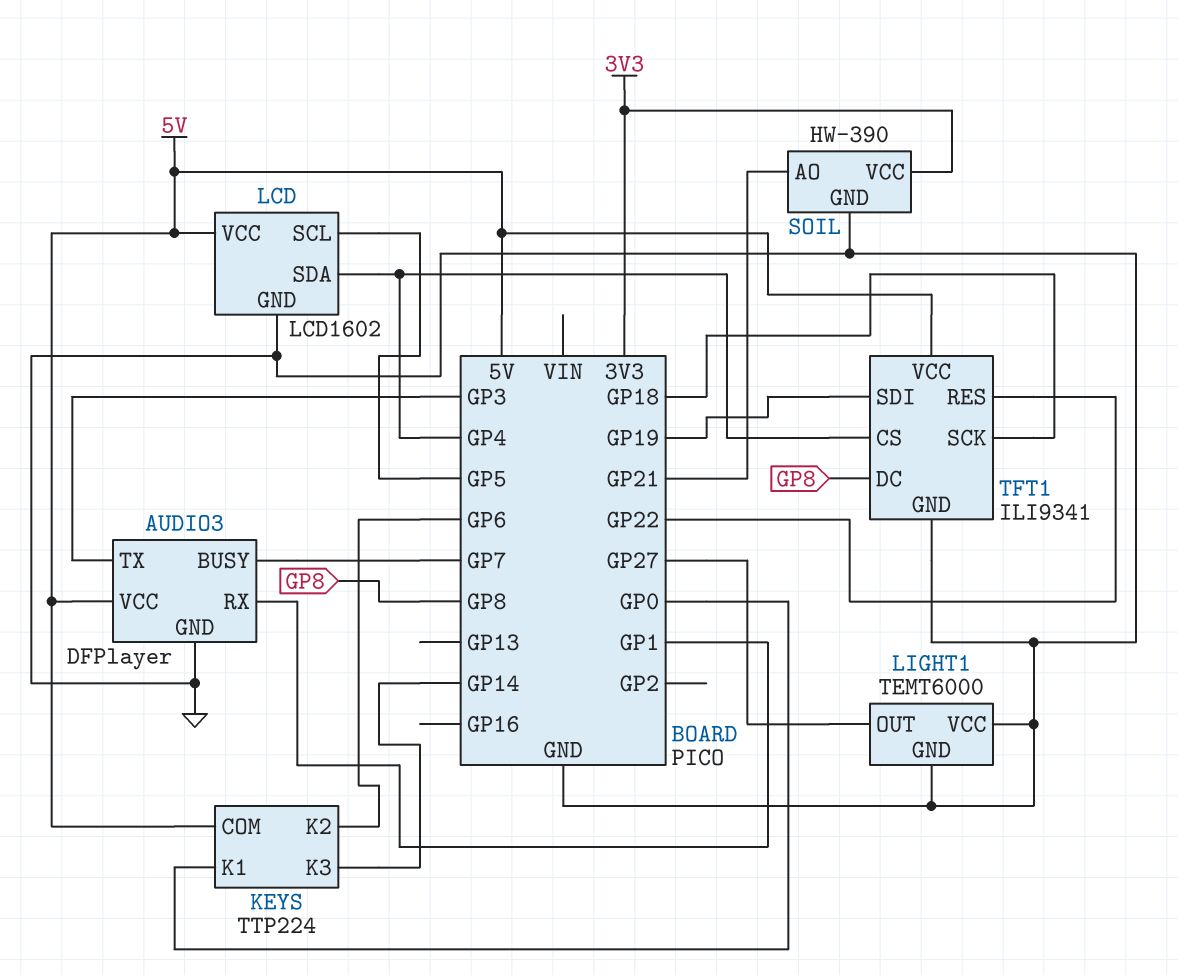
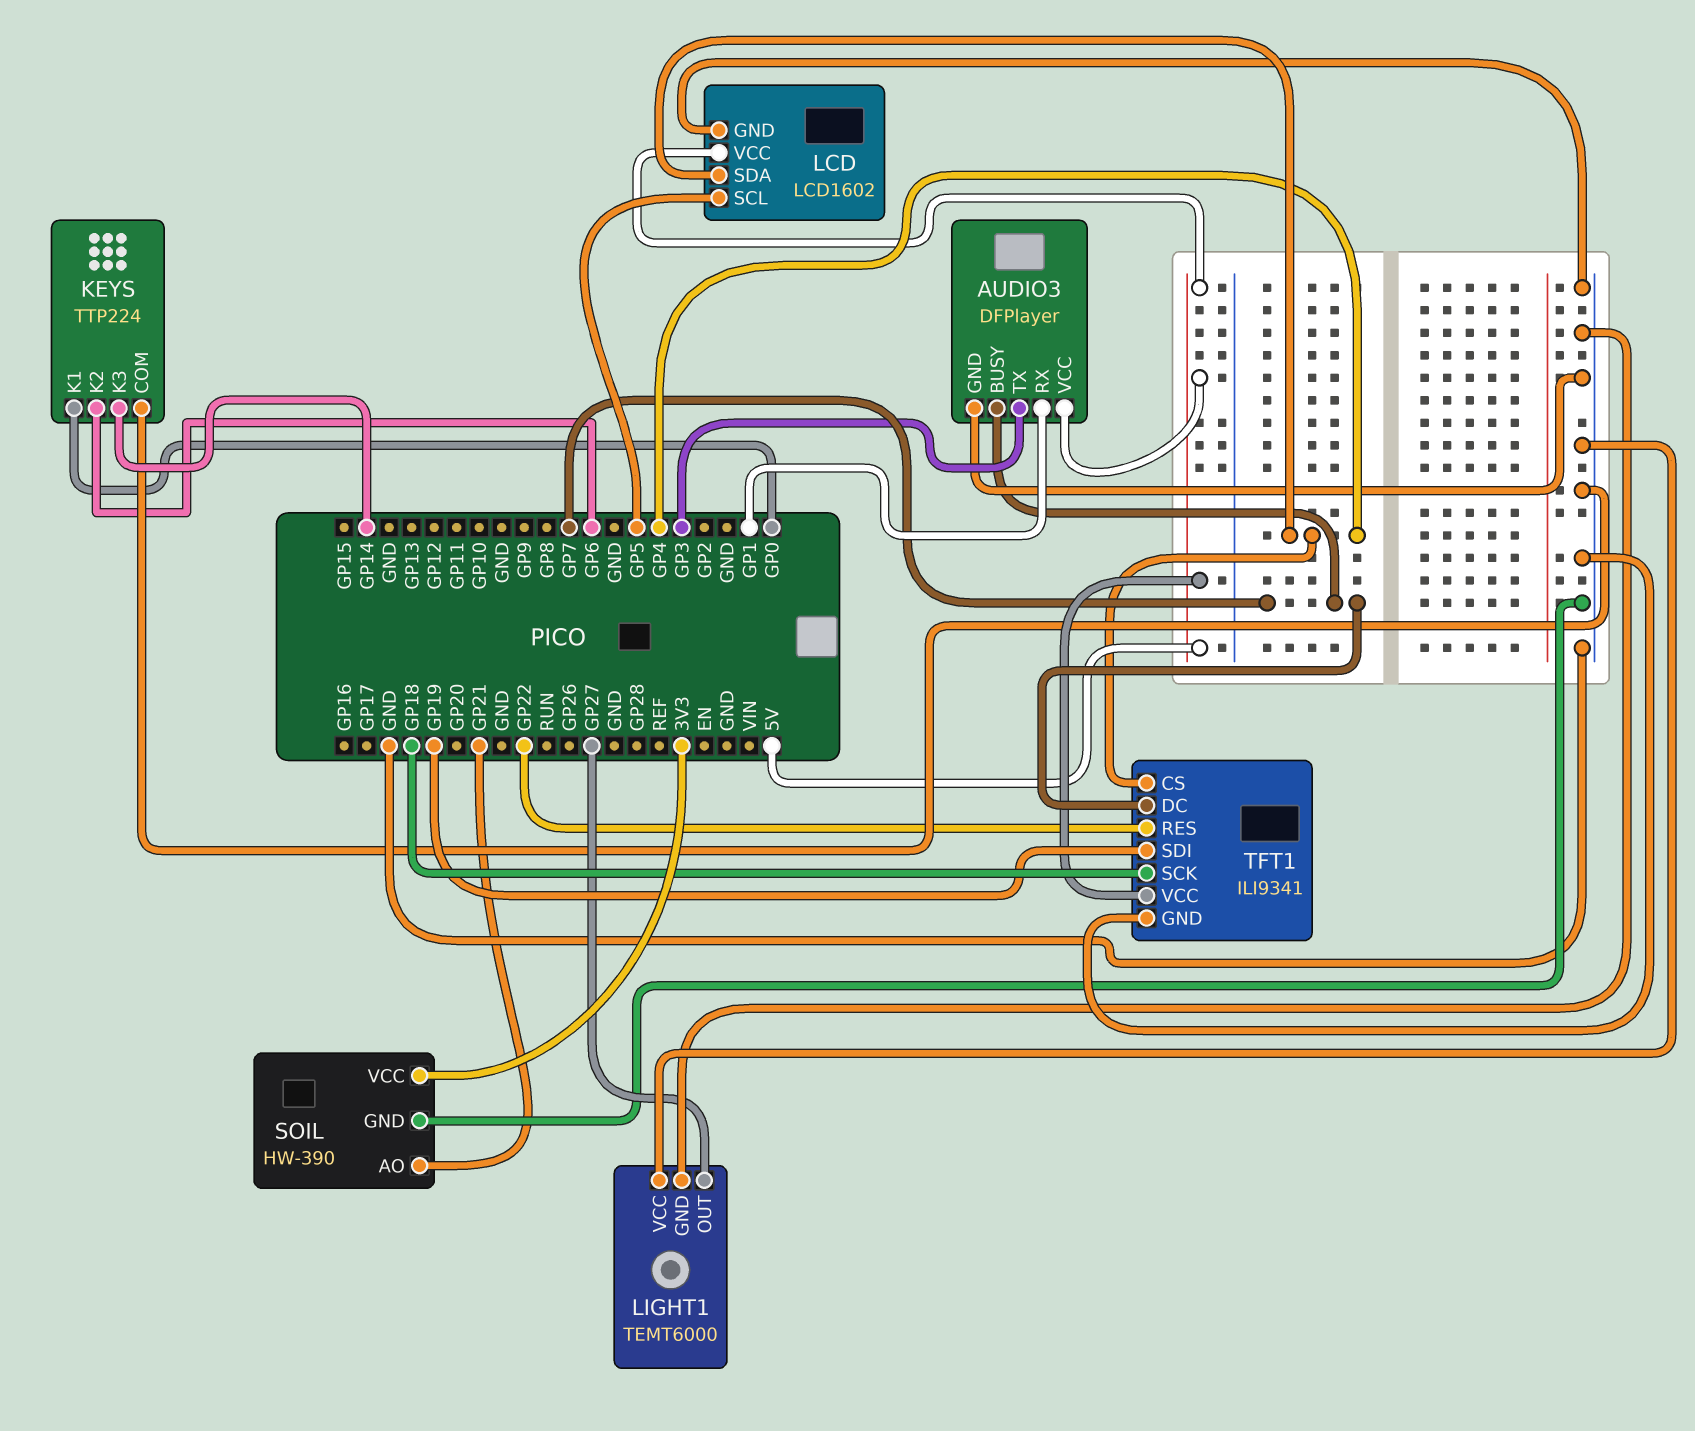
KEYS pin COM: 5V -> GND
TFT1 pin DC: GP8 -> GP7

